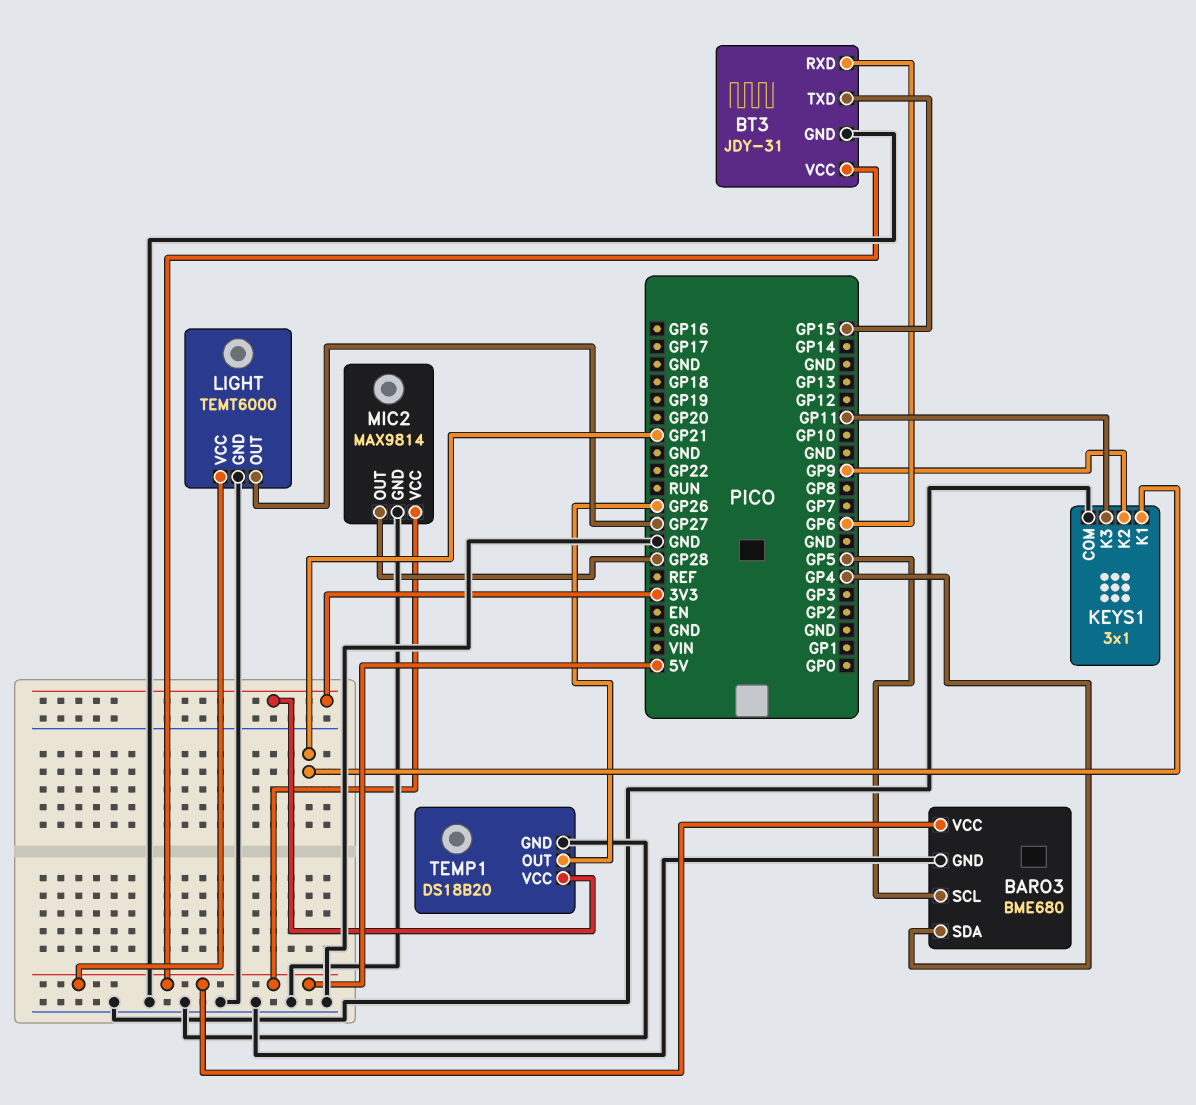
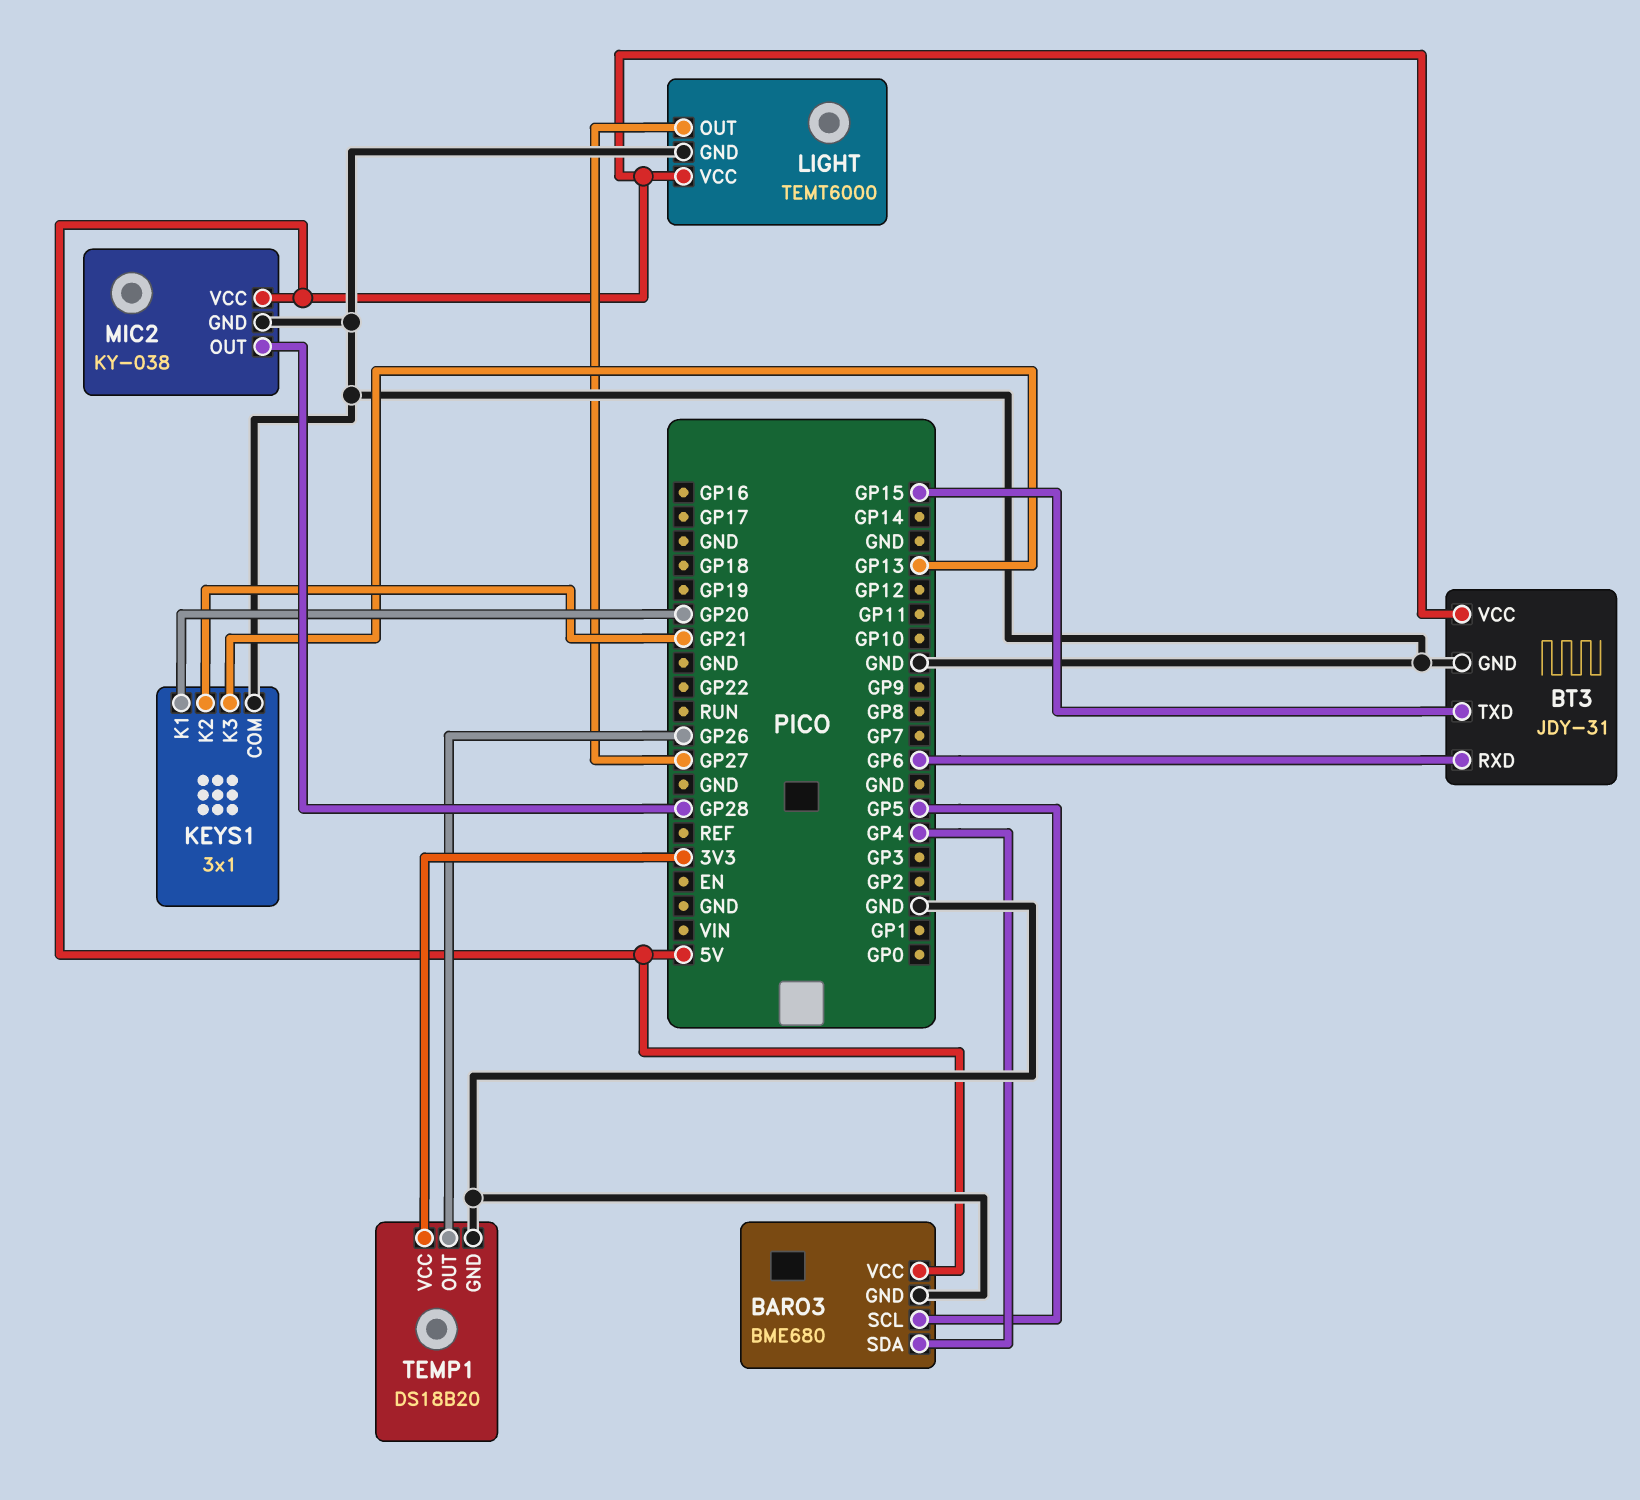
KEYS1 pin K1: GP21 -> GP20
KEYS1 pin K2: GP9 -> GP21
KEYS1 pin K3: GP11 -> GP13
MIC2: MAX9814 -> KY-038

